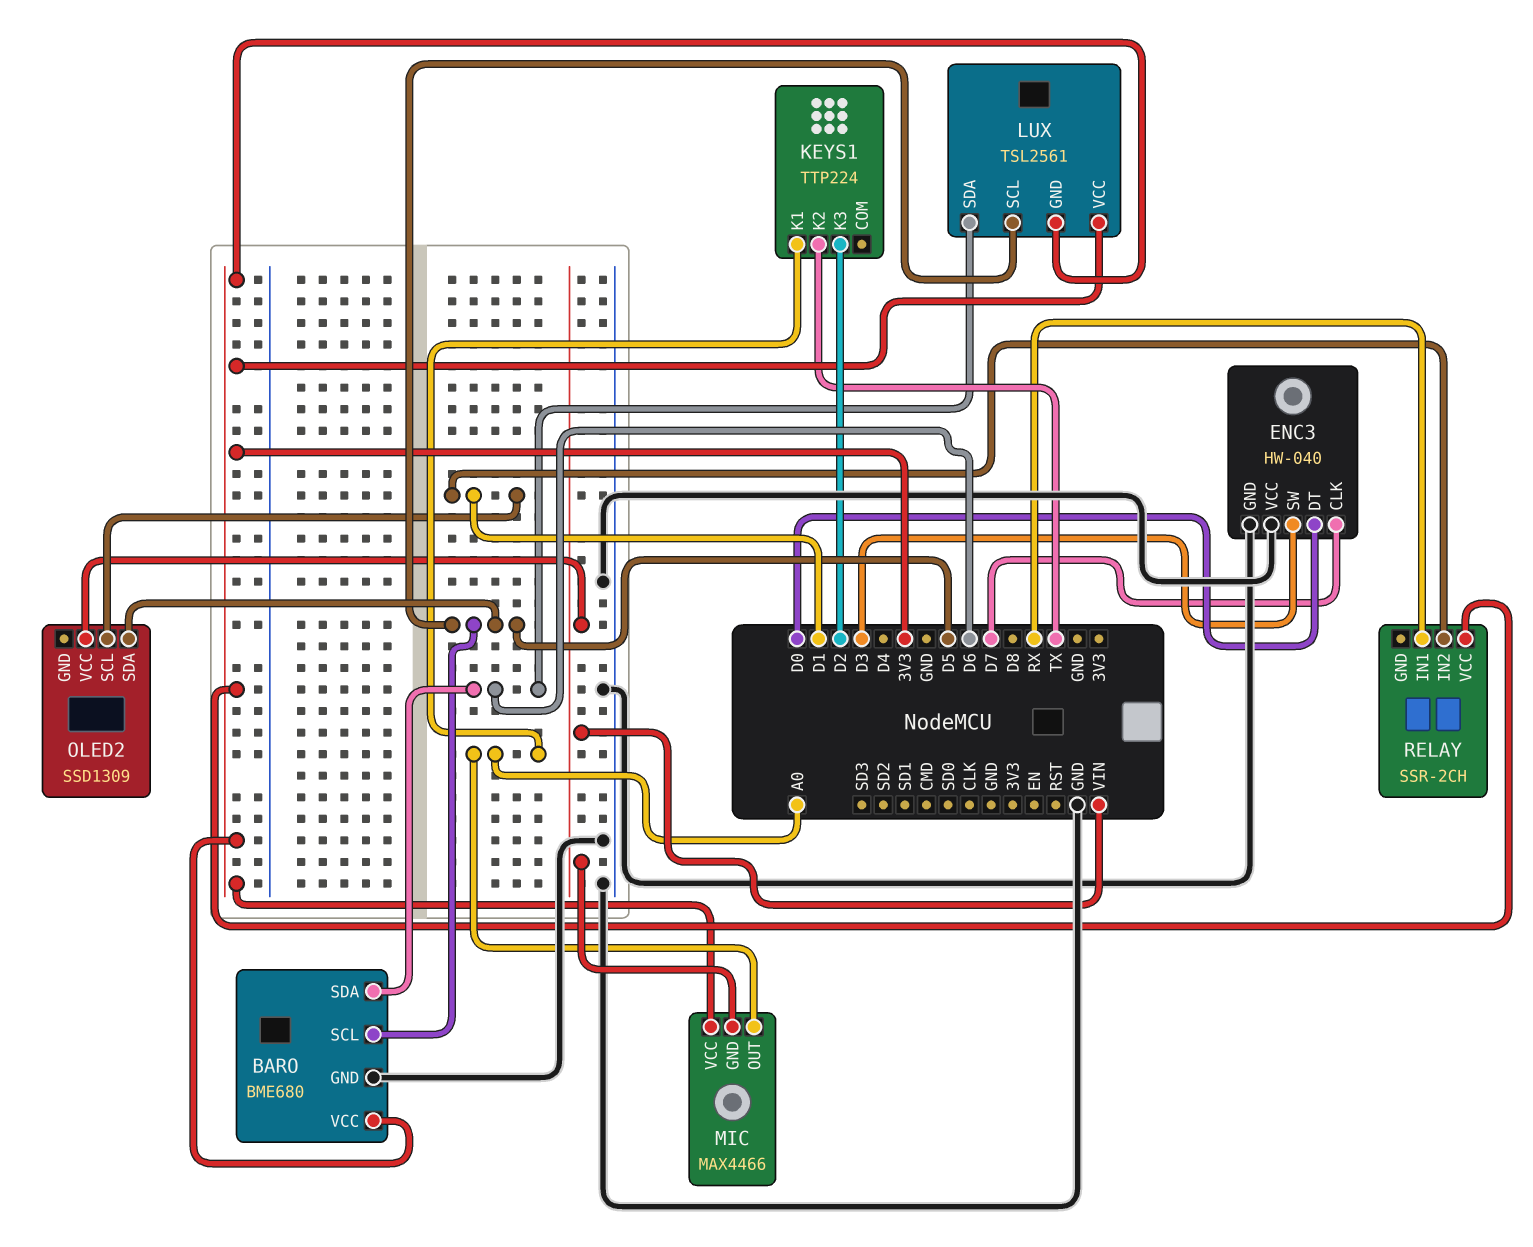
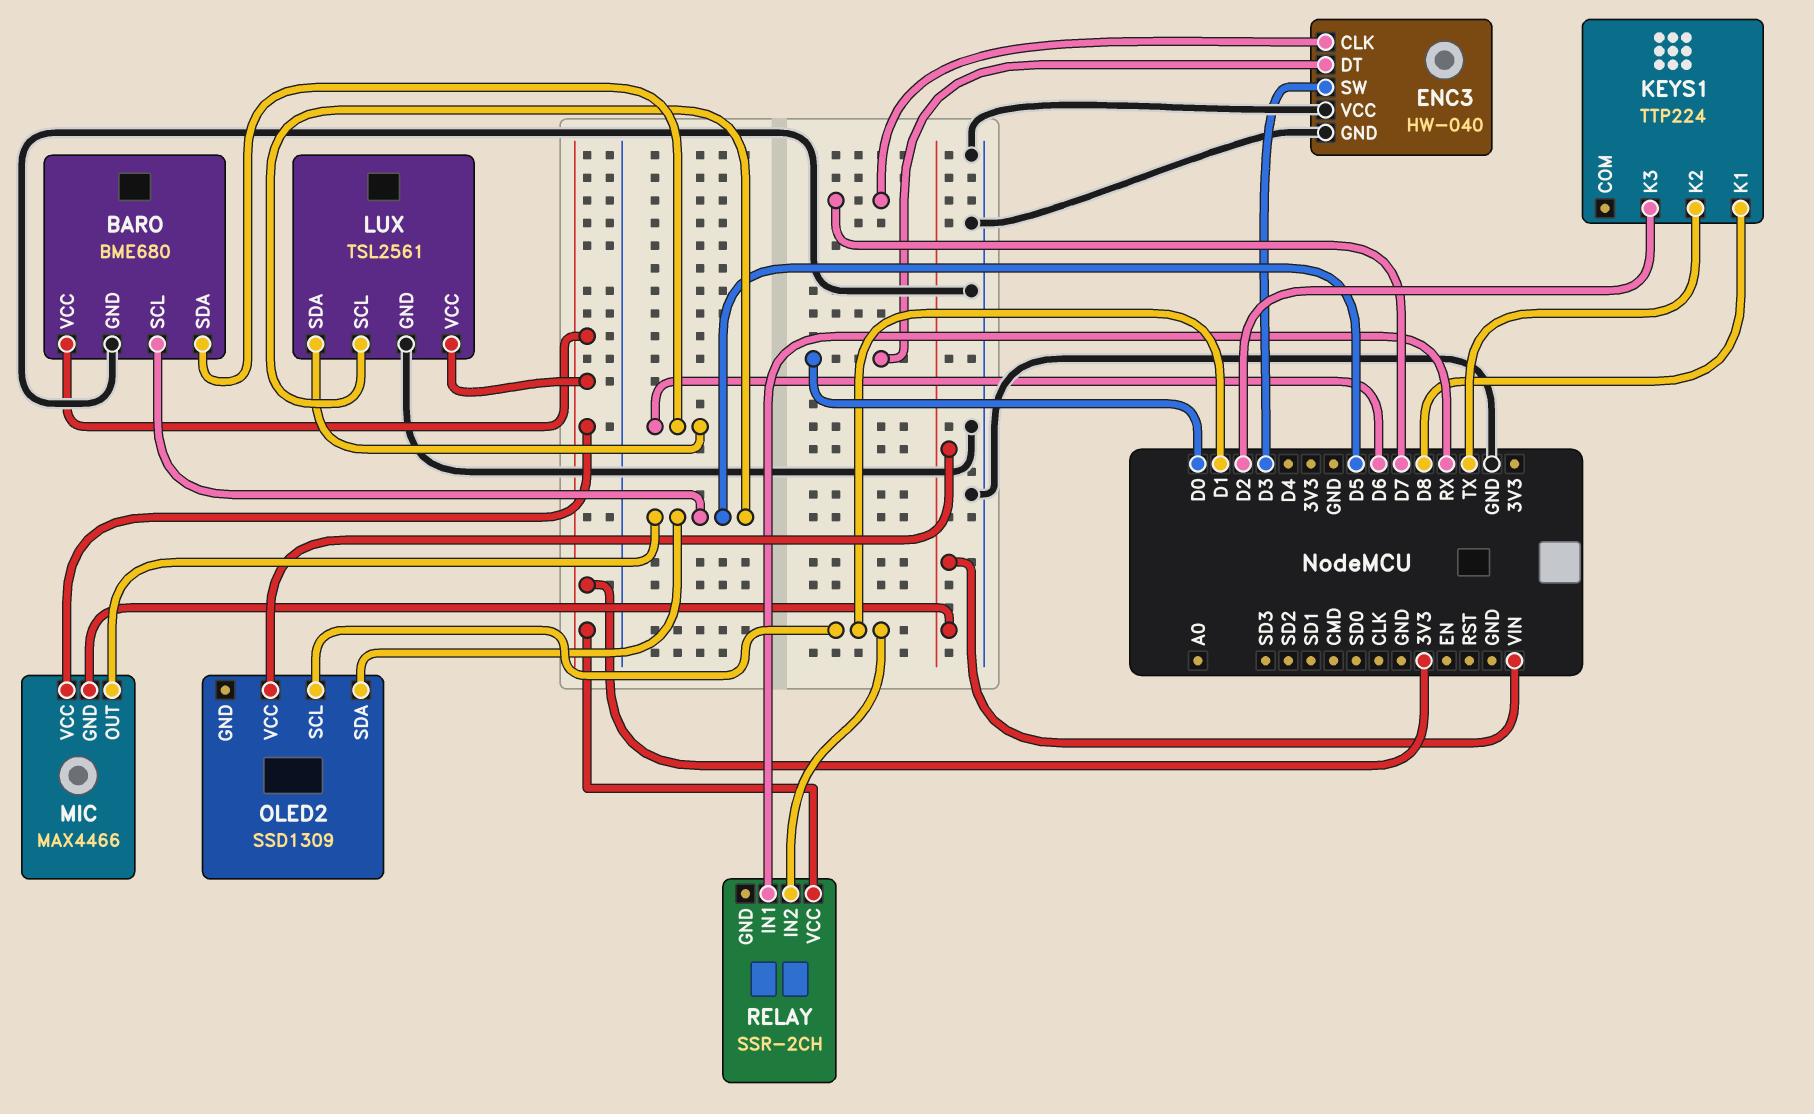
KEYS1 pin K1: A0 -> D8
LUX pin GND: 3V3 -> GND
MIC pin OUT: A0 -> D5

